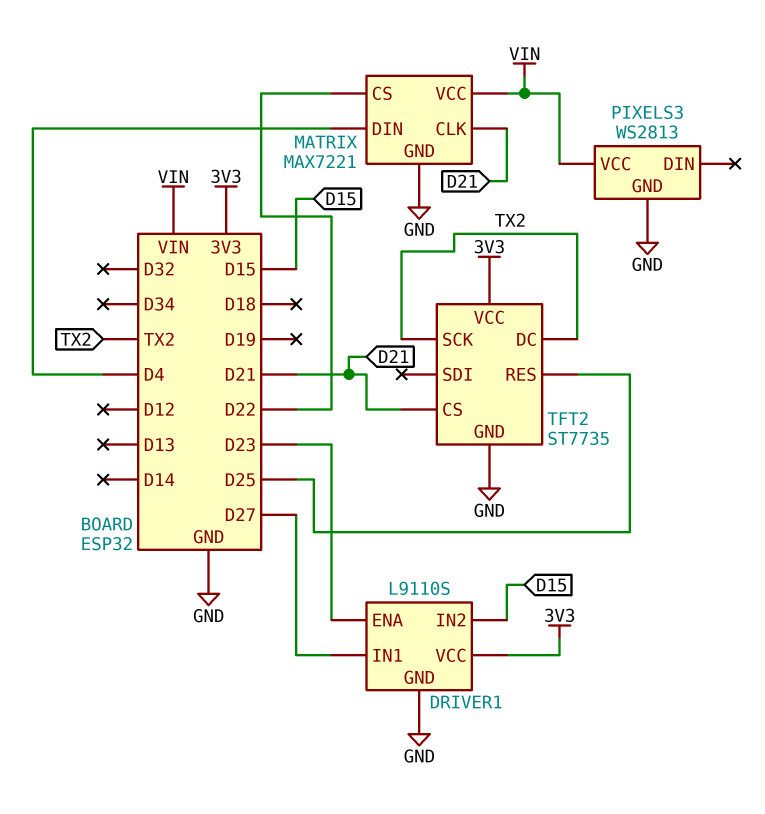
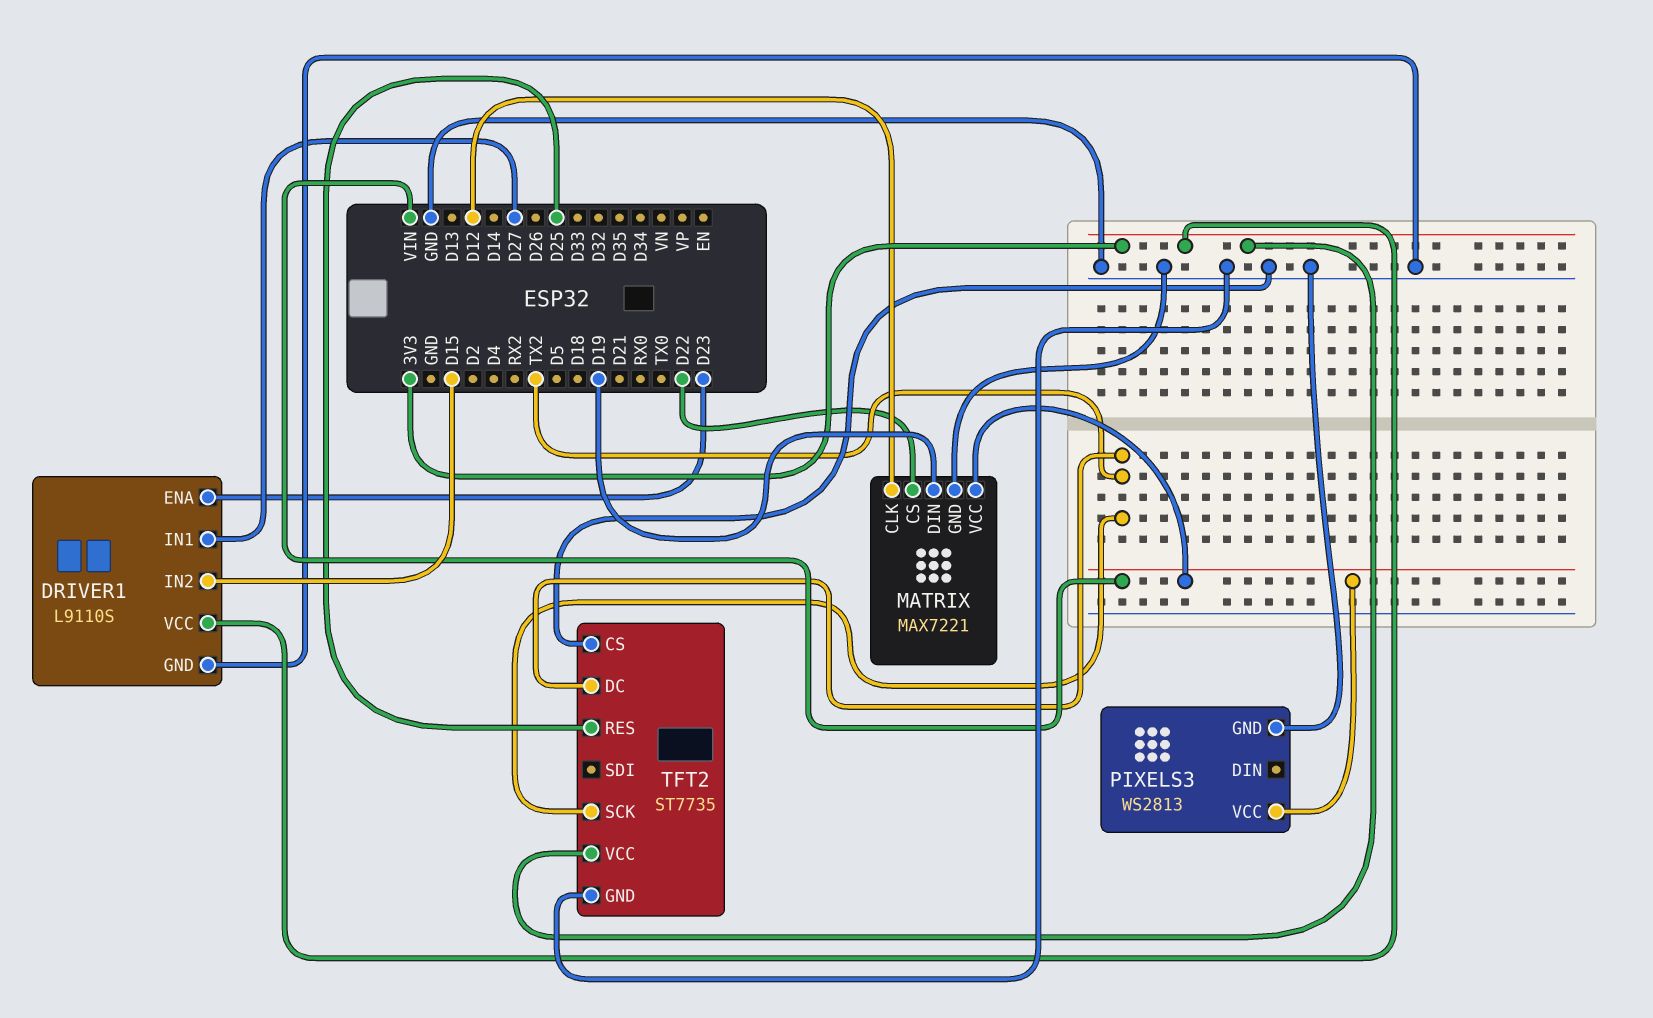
MATRIX pin CLK: D21 -> D12
MATRIX pin DIN: D4 -> D19
TFT2 pin CS: D21 -> GND

